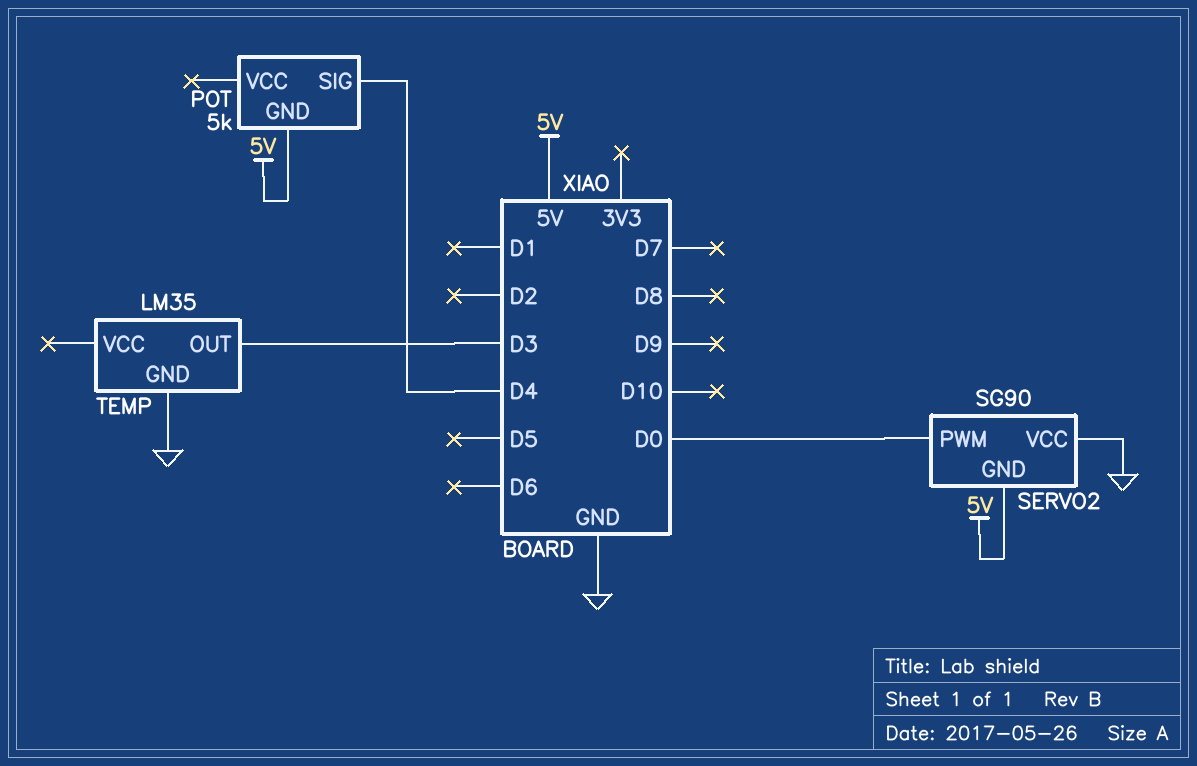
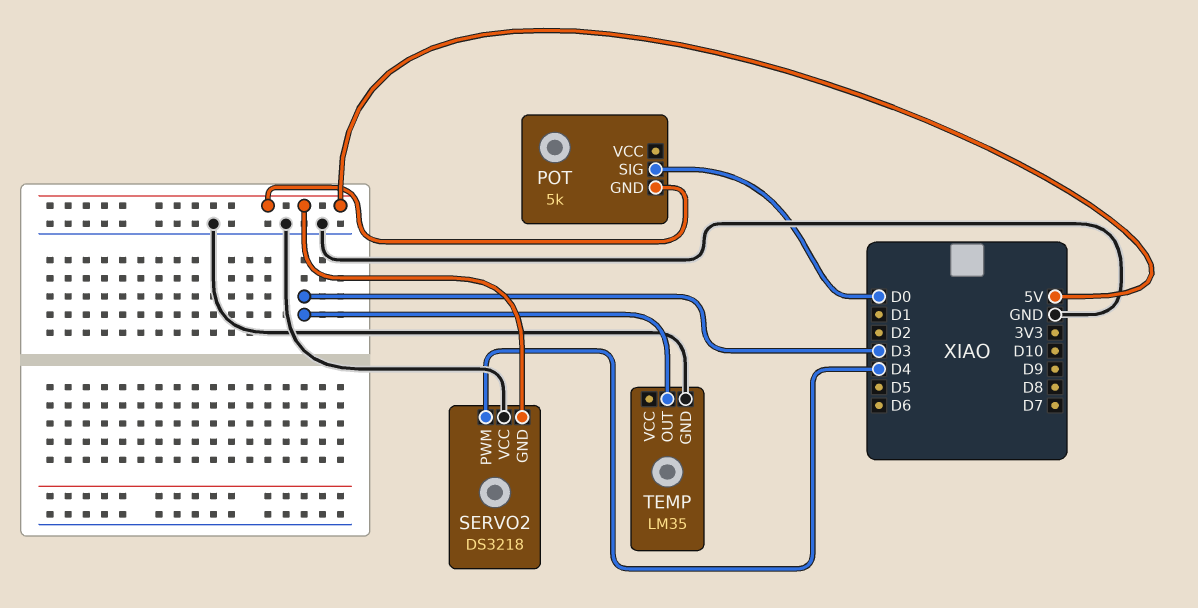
POT pin SIG: D4 -> D0
SERVO2: SG90 -> DS3218
SERVO2 pin PWM: D0 -> D4

